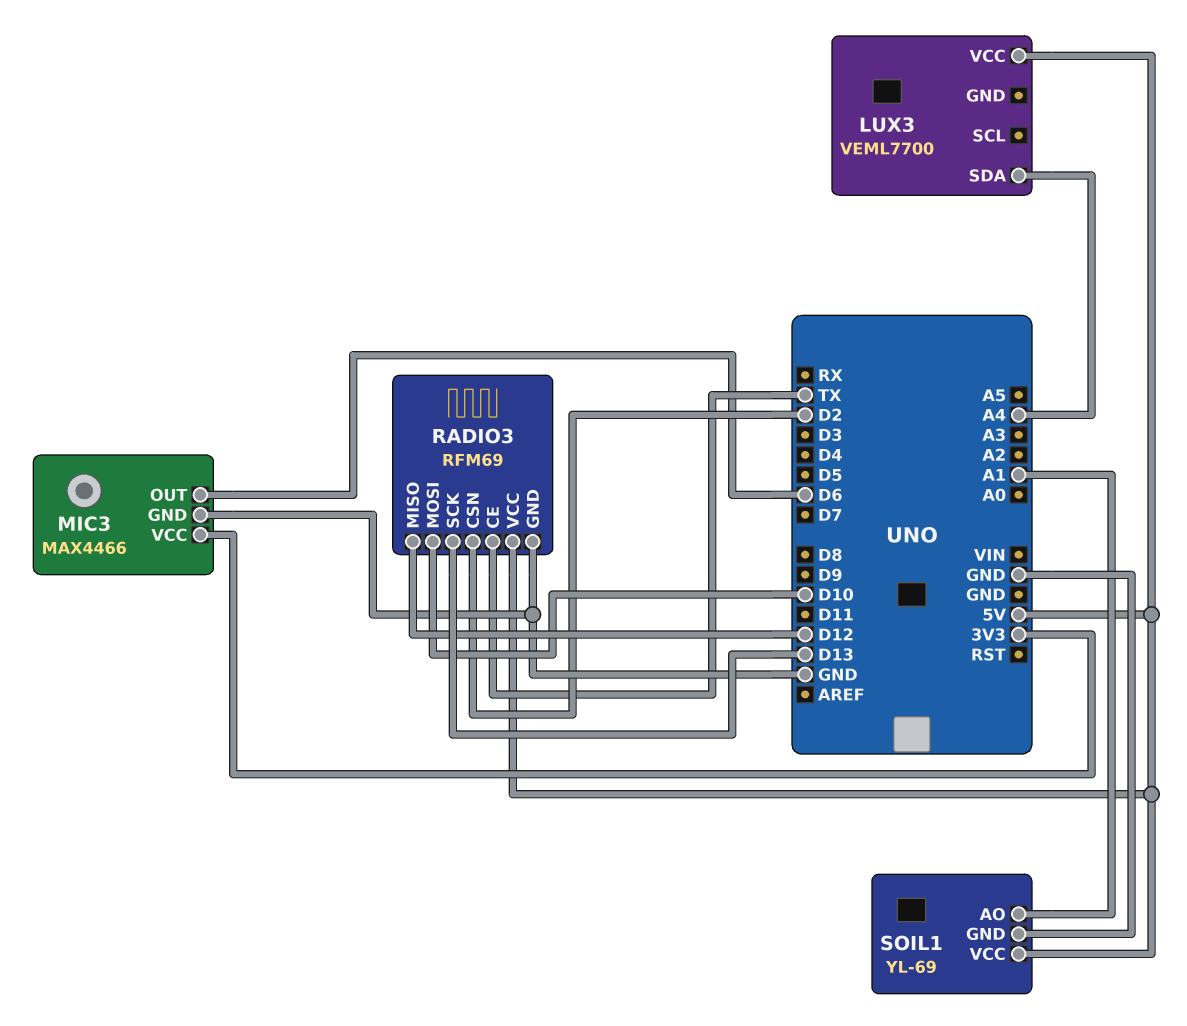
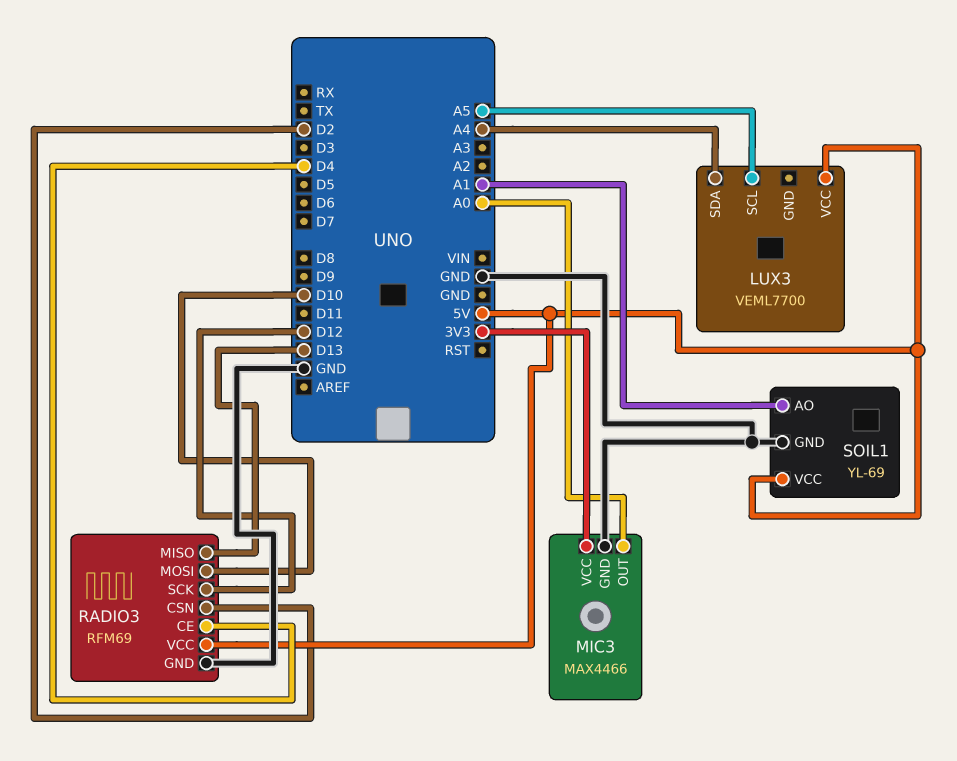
LUX3 pin SCL: none -> A5
MIC3 pin OUT: D6 -> A0
RADIO3 pin CE: TX -> D4
RADIO3 pin MISO: D12 -> D13
RADIO3 pin SCK: D13 -> D12

